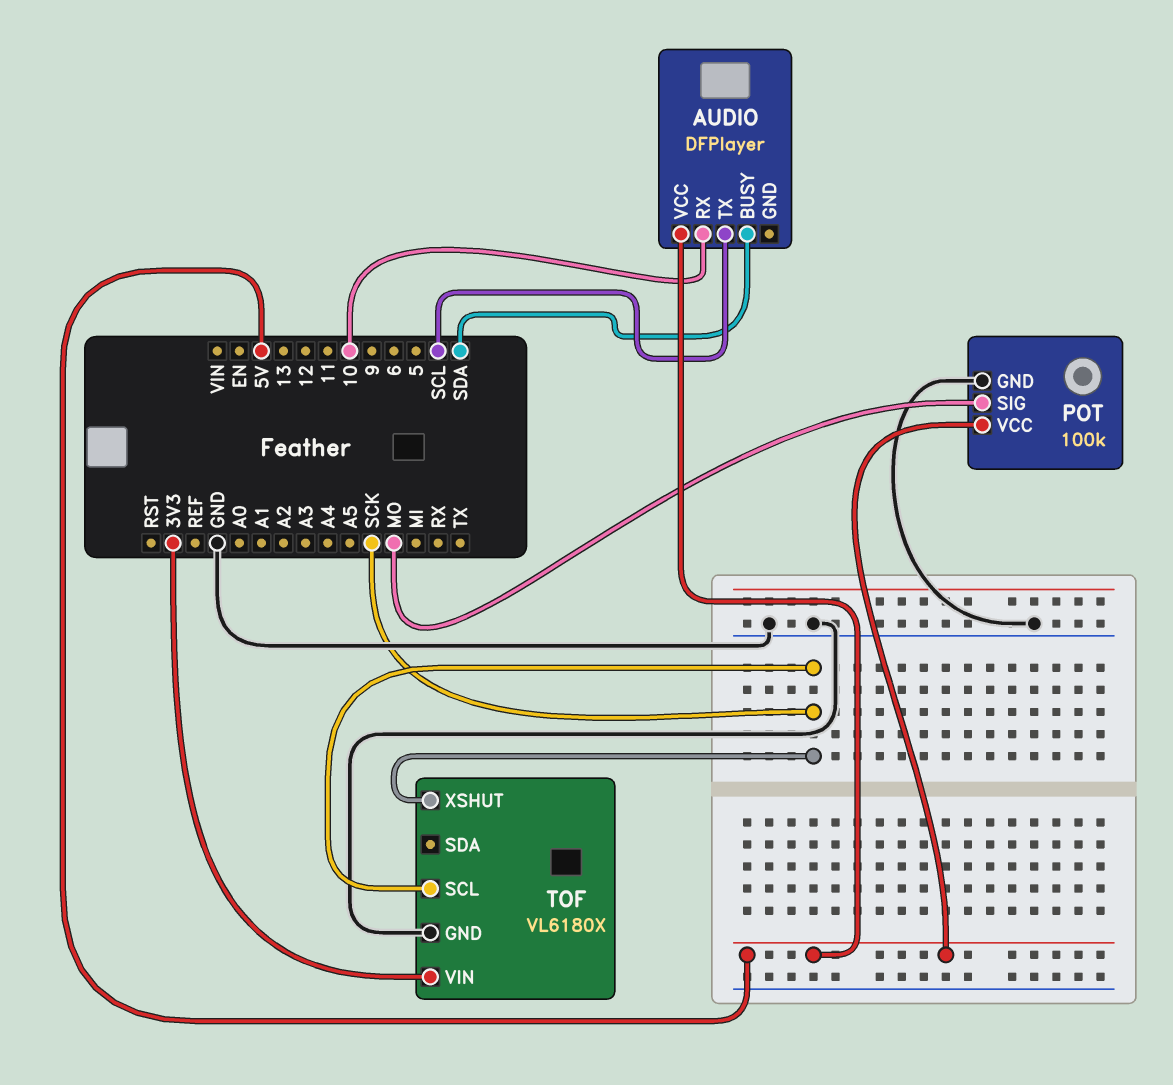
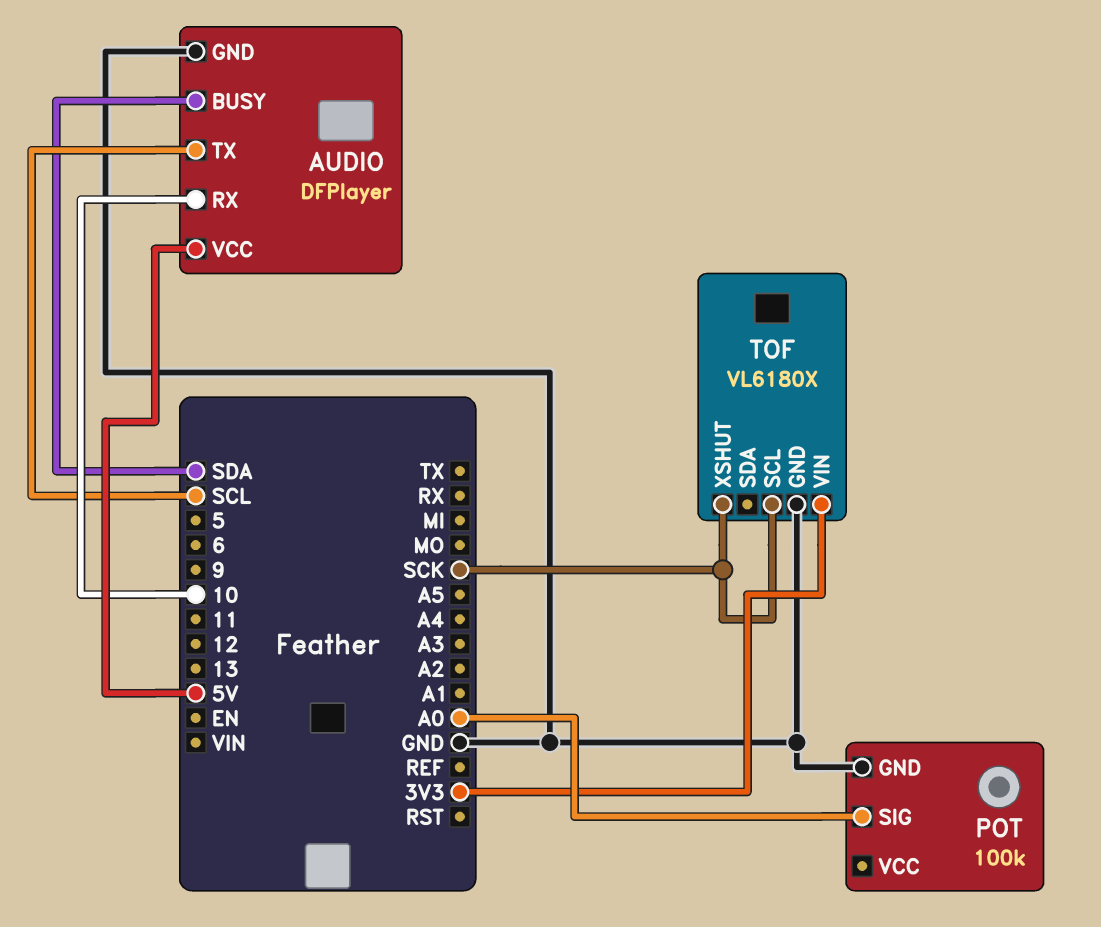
AUDIO pin GND: none -> GND
POT pin SIG: MO -> A0
POT pin VCC: 5V -> none

